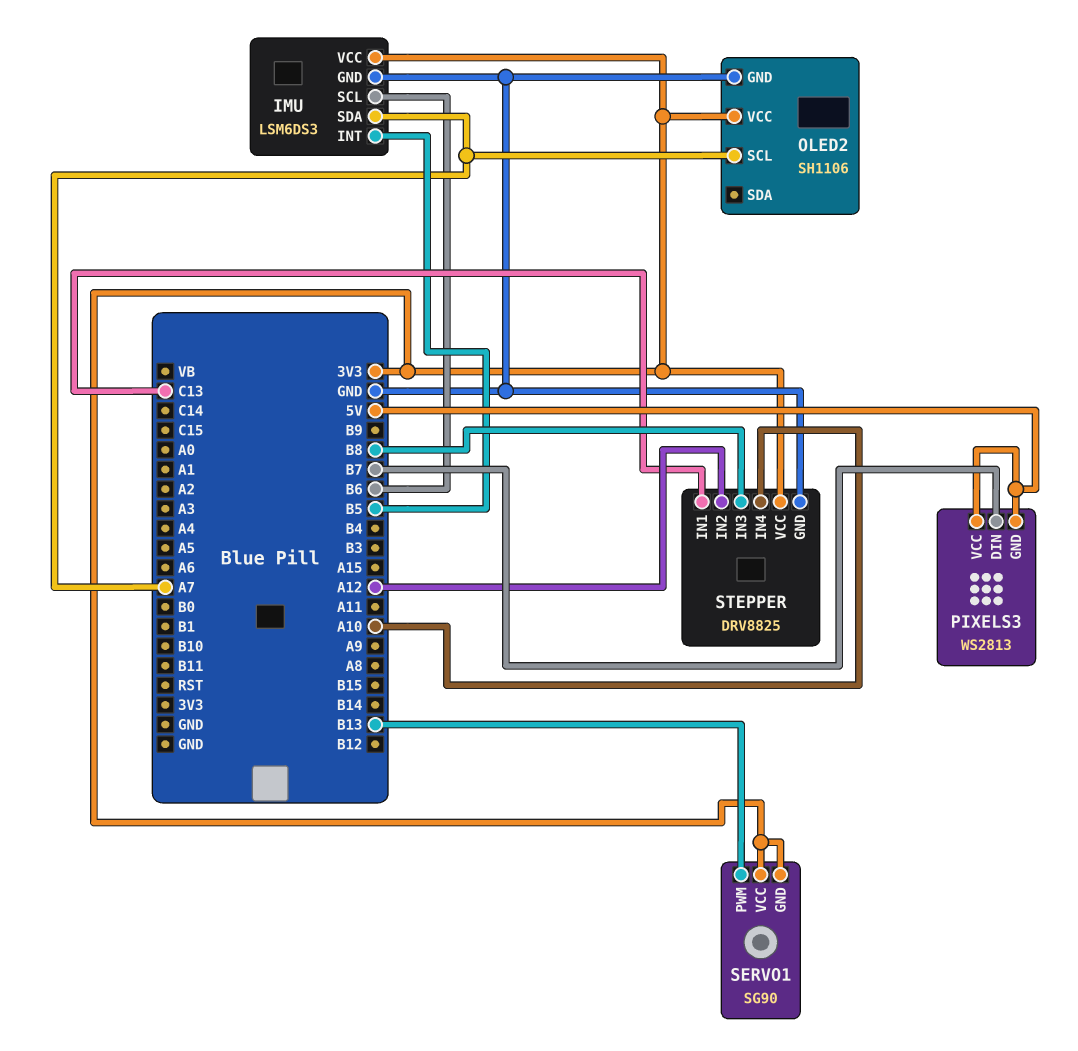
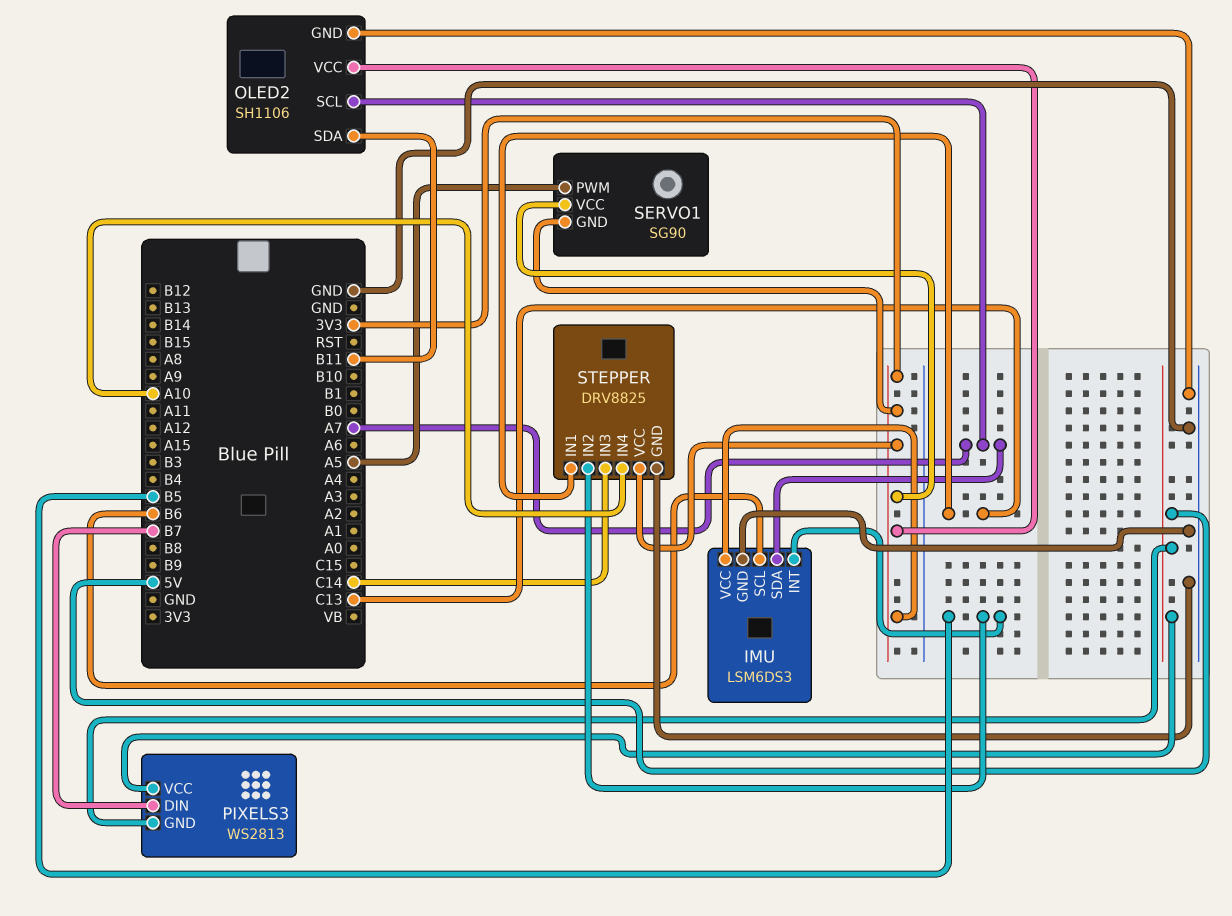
OLED2 pin SDA: none -> B11
SERVO1 pin PWM: B13 -> A5
STEPPER pin IN2: A12 -> B5
STEPPER pin IN3: B8 -> C14

